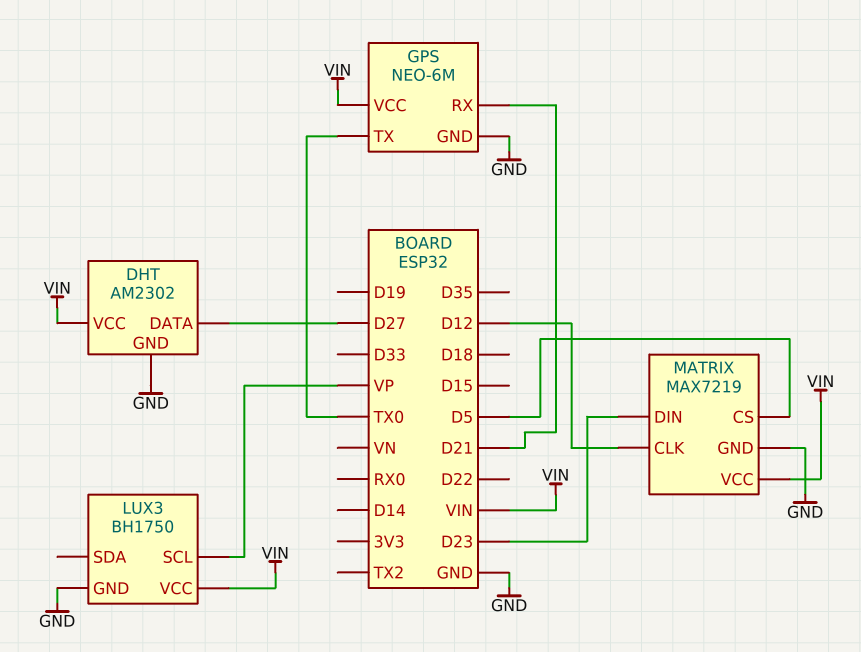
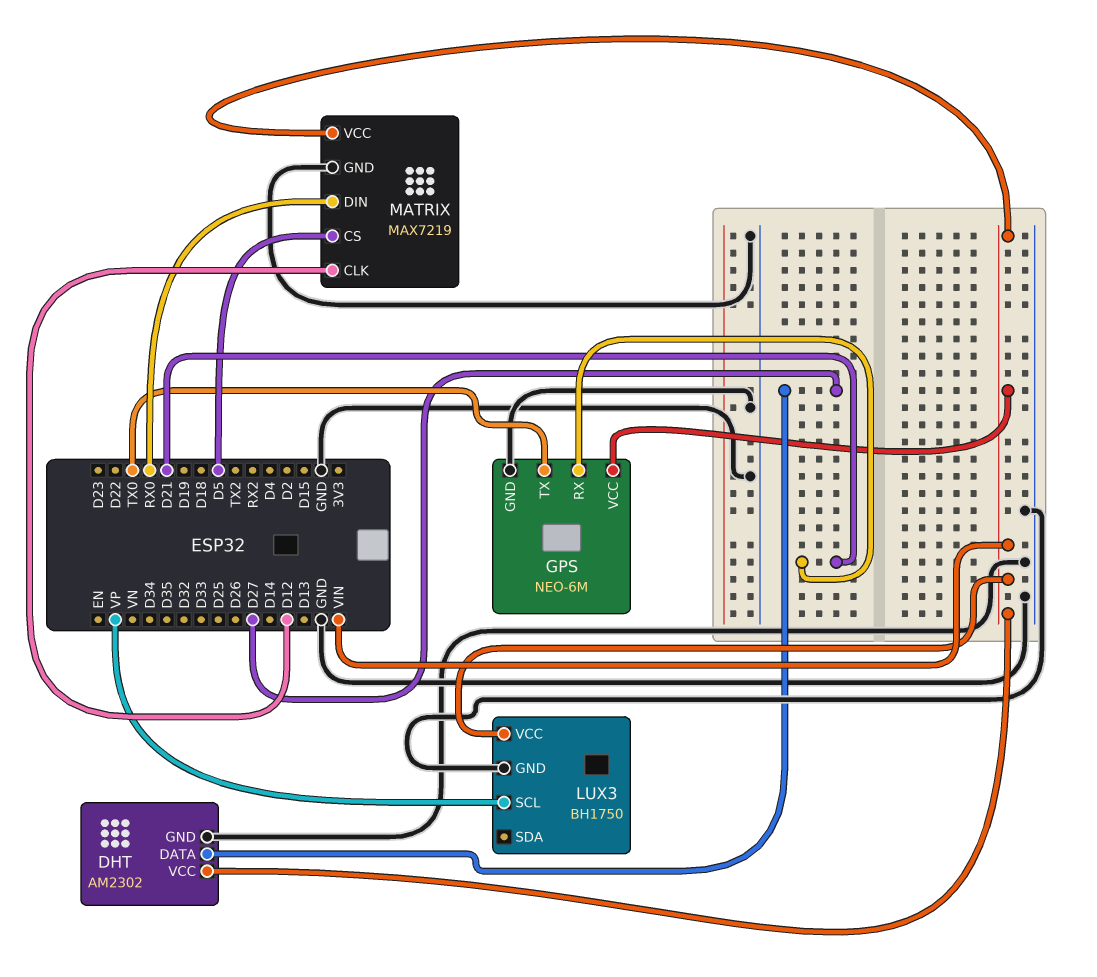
MATRIX pin DIN: D23 -> RX0

